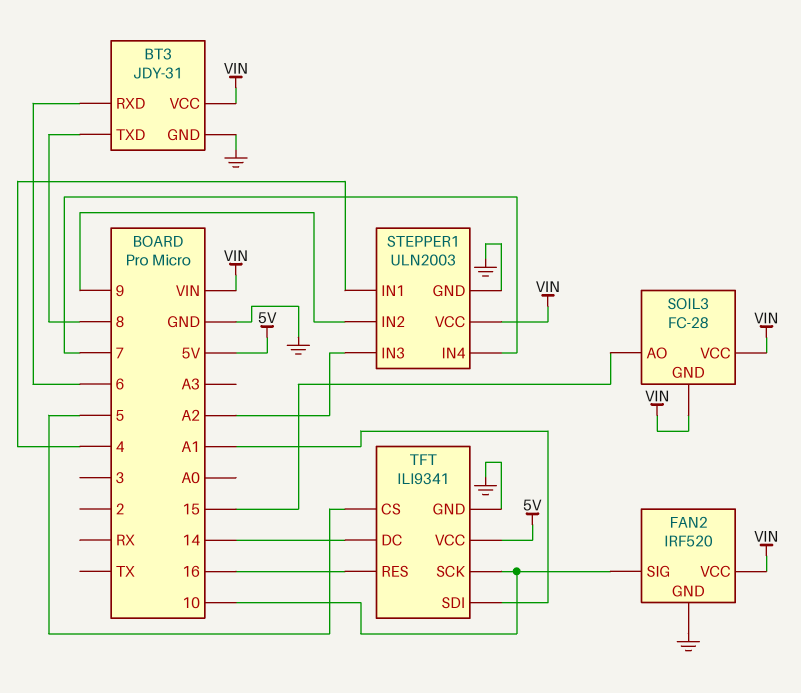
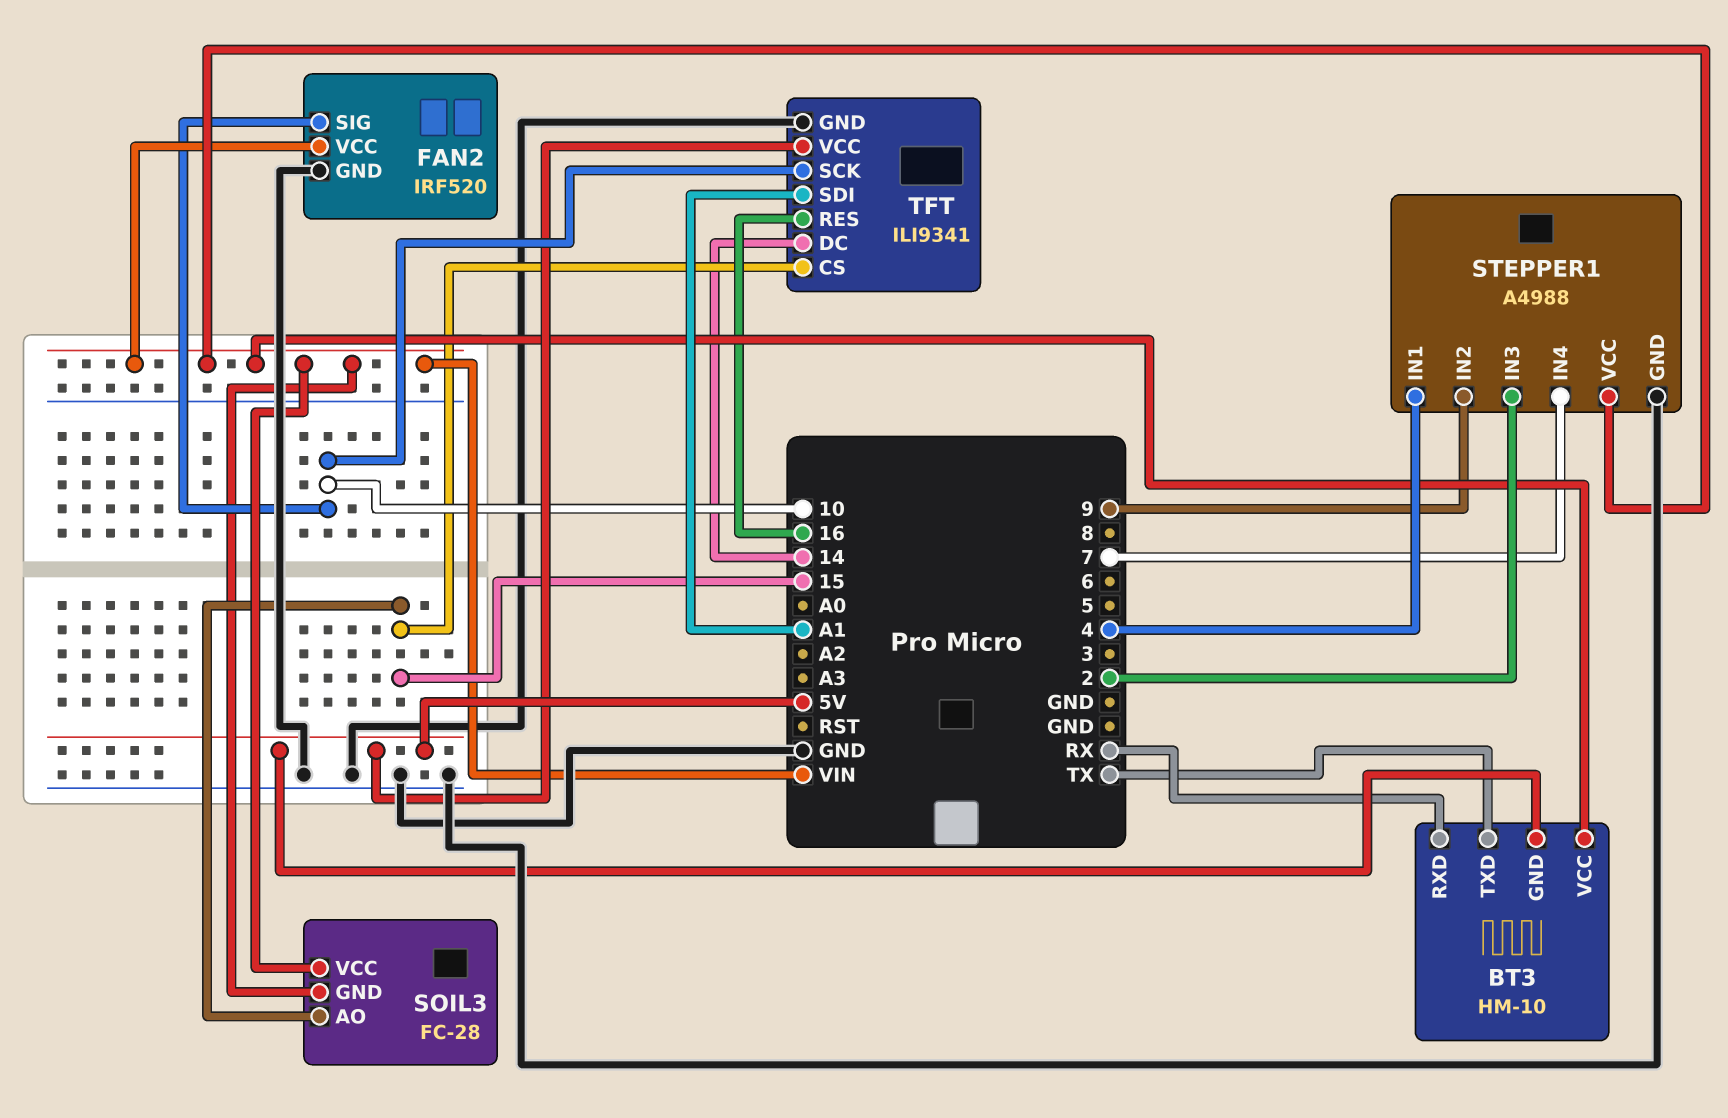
BT3: JDY-31 -> HM-10
BT3 pin GND: GND -> 5V
BT3 pin RXD: 6 -> RX
BT3 pin TXD: 8 -> TX
STEPPER1: ULN2003 -> A4988
STEPPER1 pin IN3: A2 -> 2
TFT pin CS: 5 -> 15

